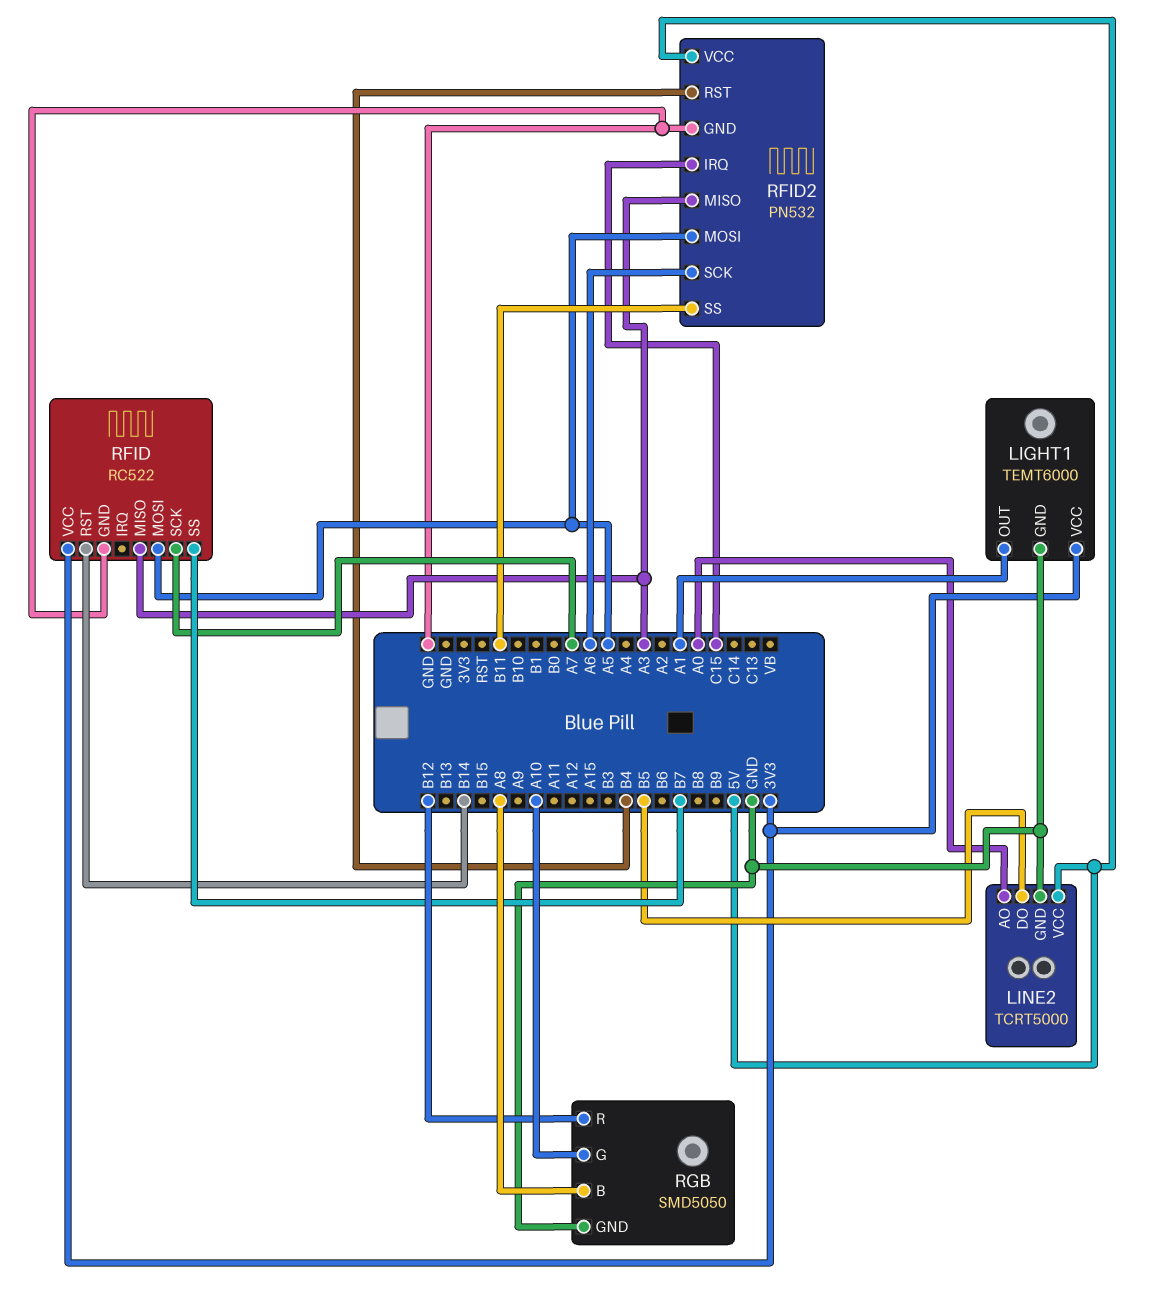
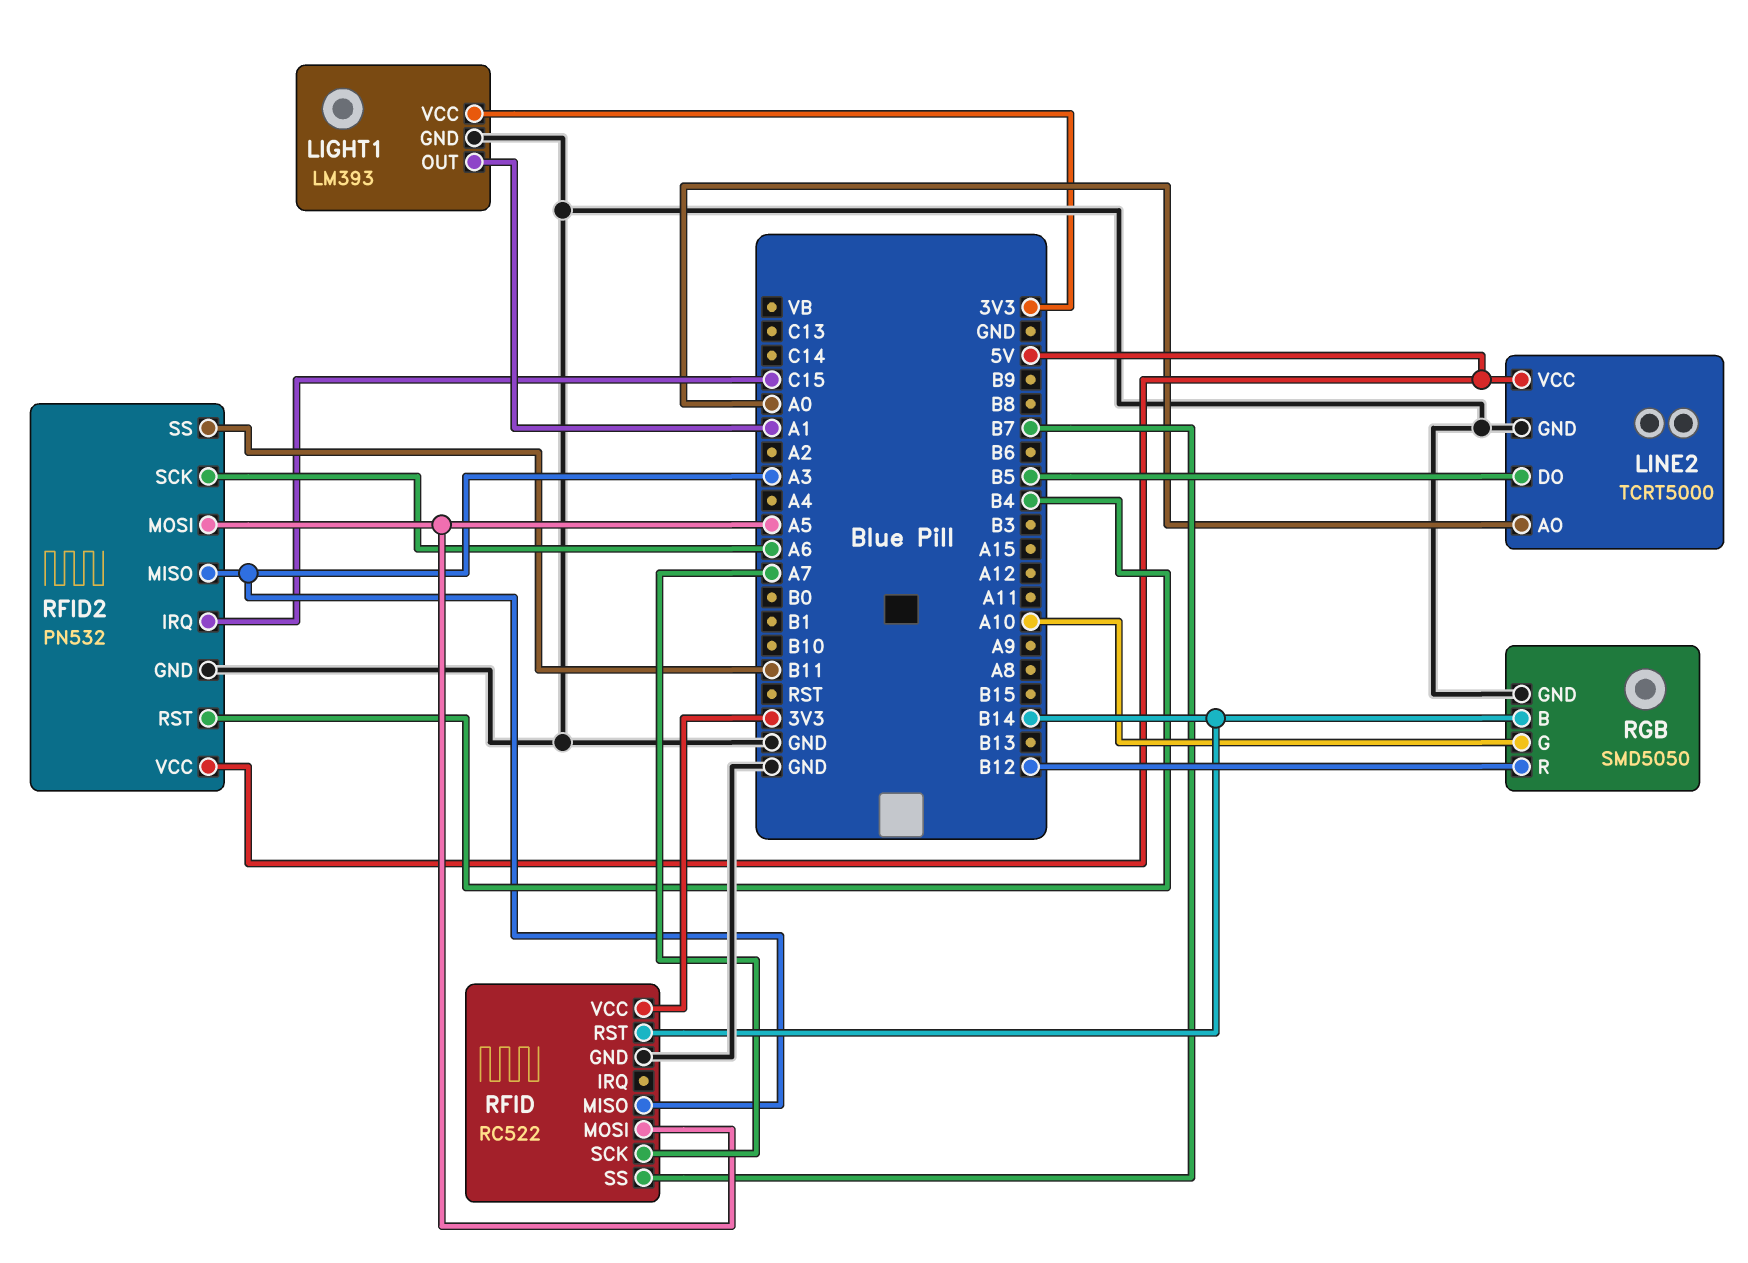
LIGHT1: TEMT6000 -> LM393
RGB pin B: A8 -> B14

